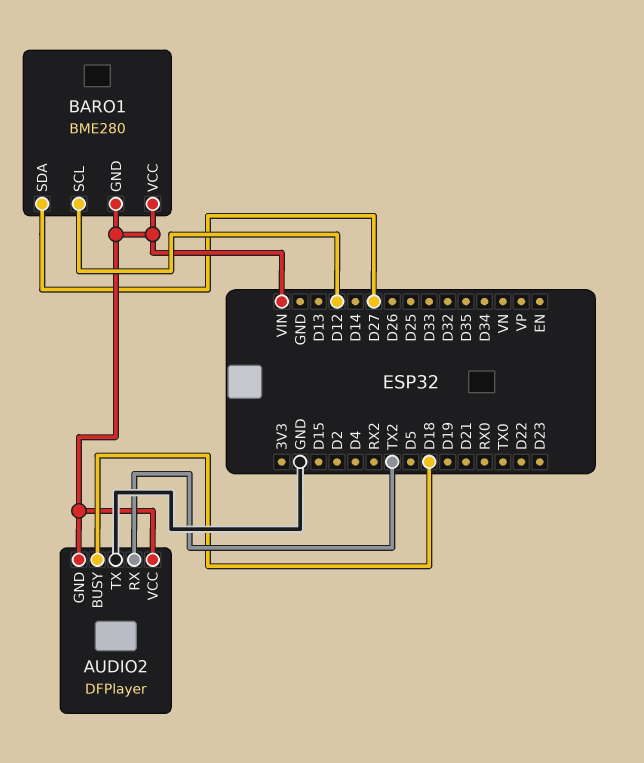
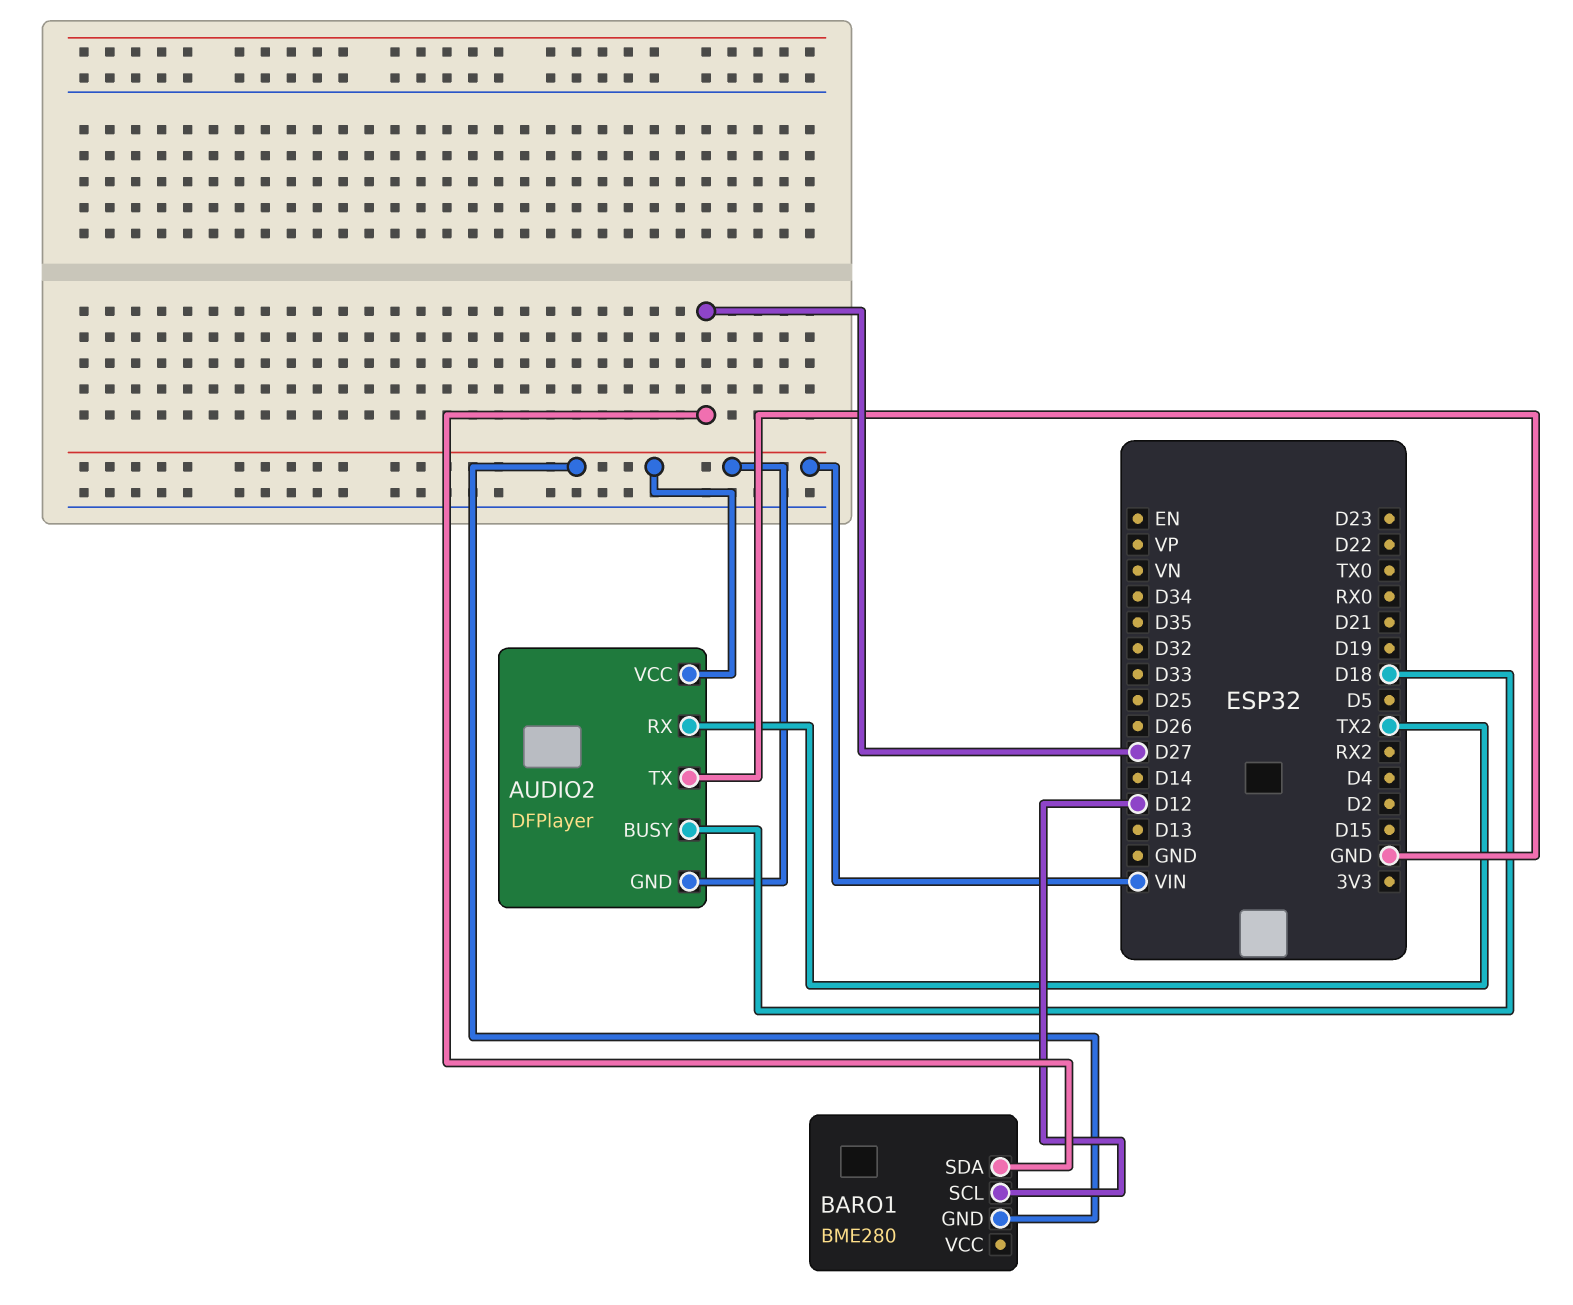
BARO1 pin VCC: VIN -> none

